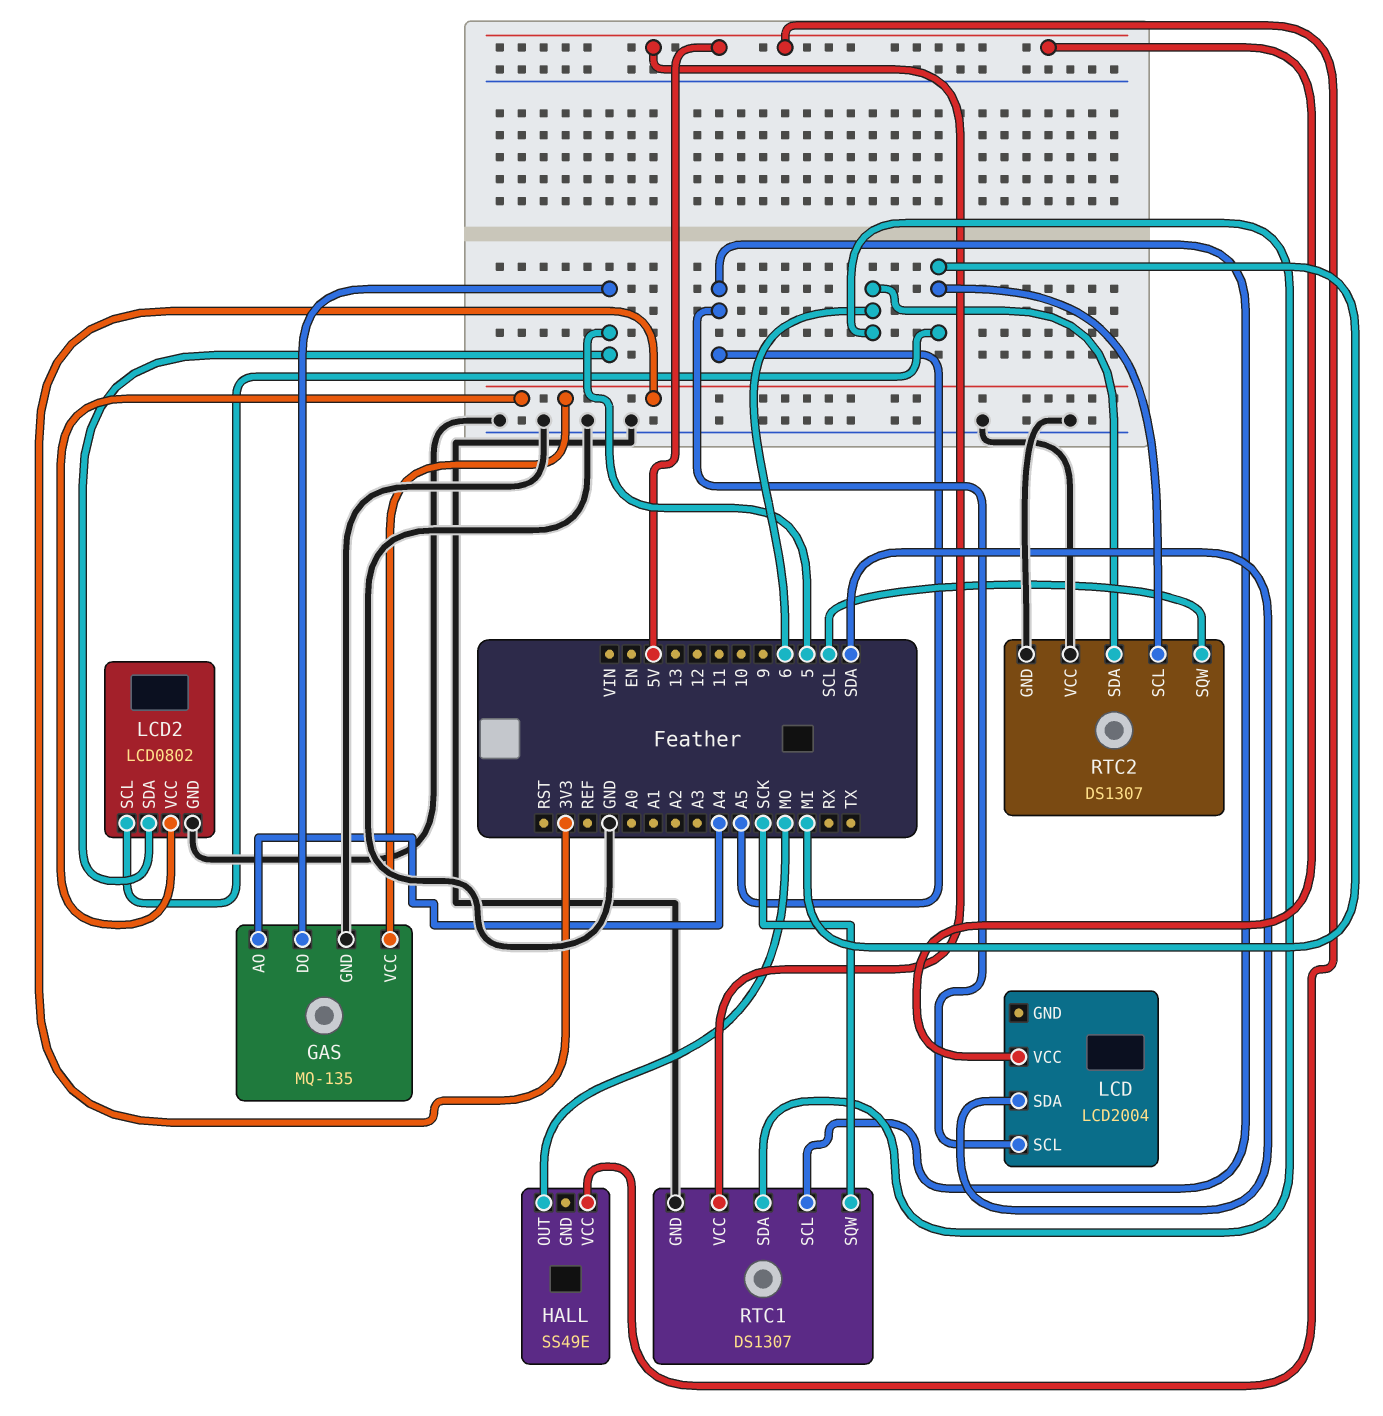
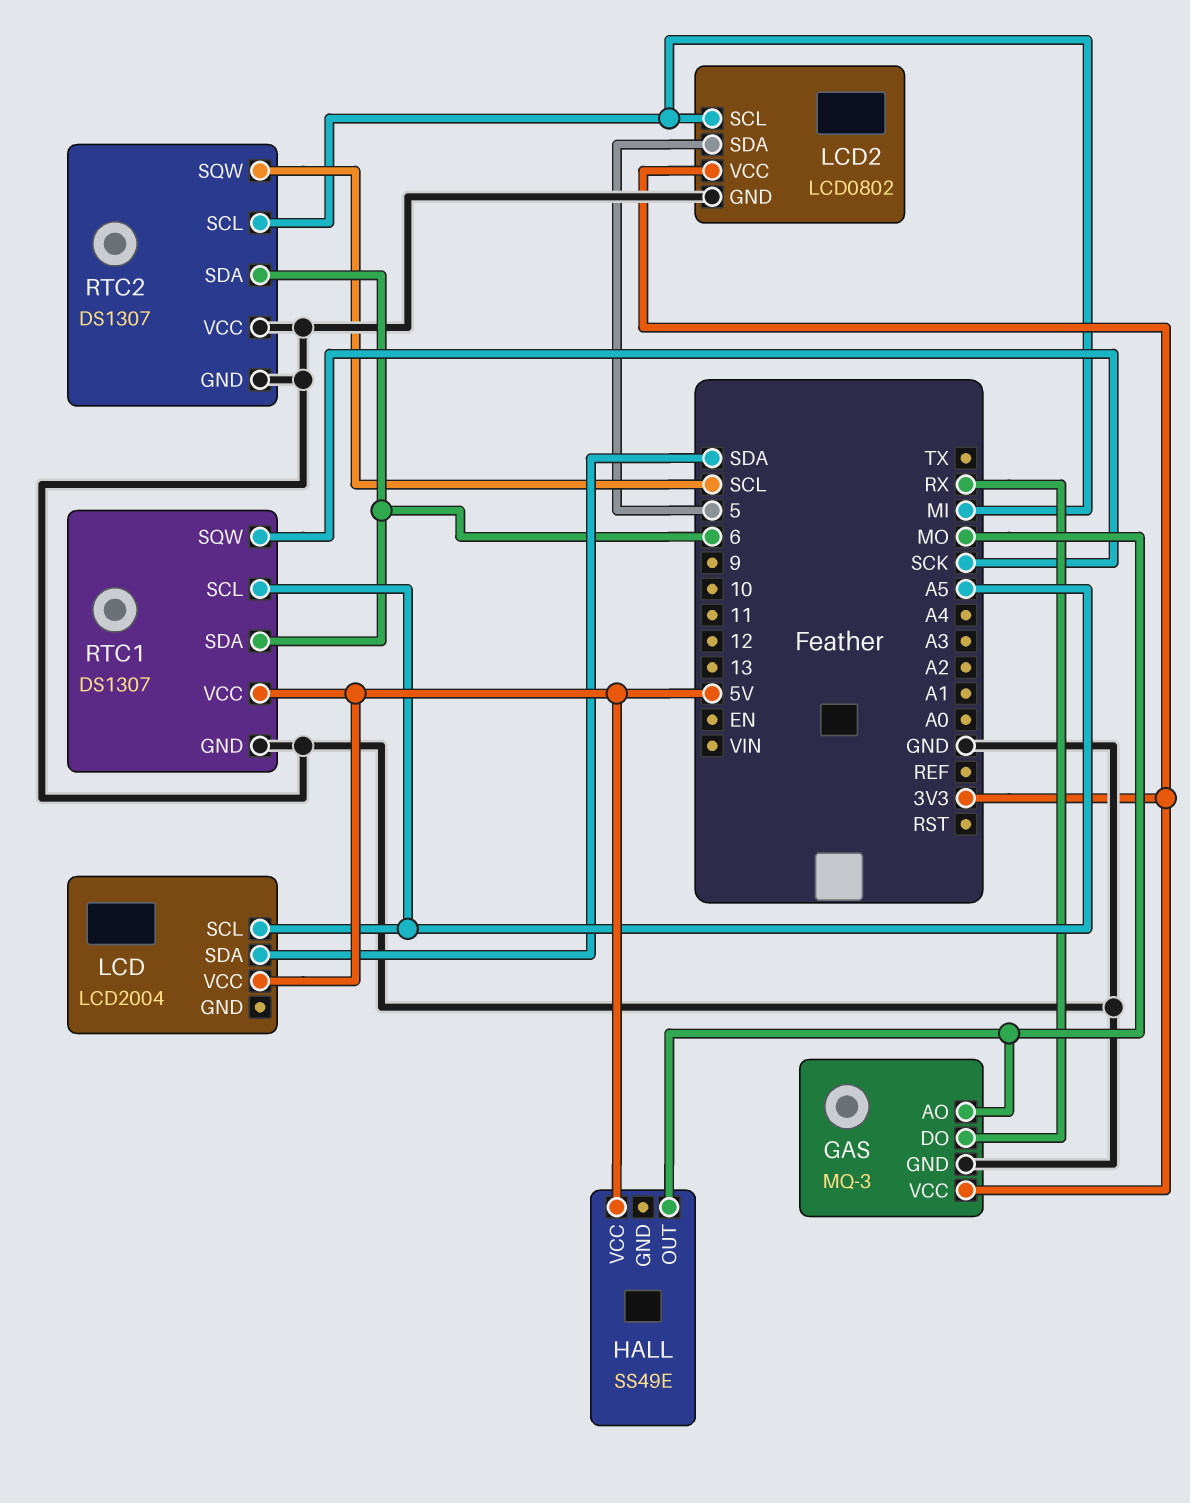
GAS: MQ-135 -> MQ-3
GAS pin AO: A4 -> MO
GAS pin DO: 5 -> RX

